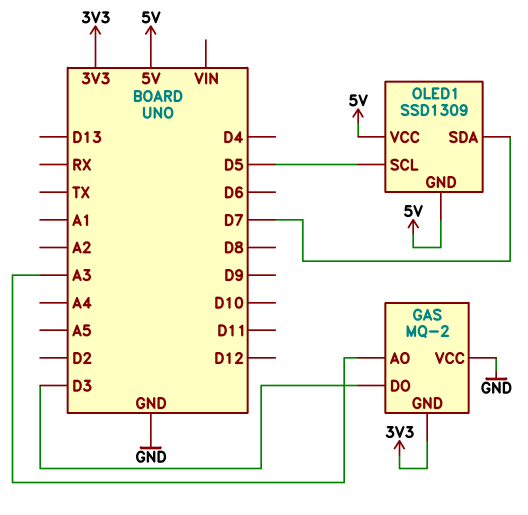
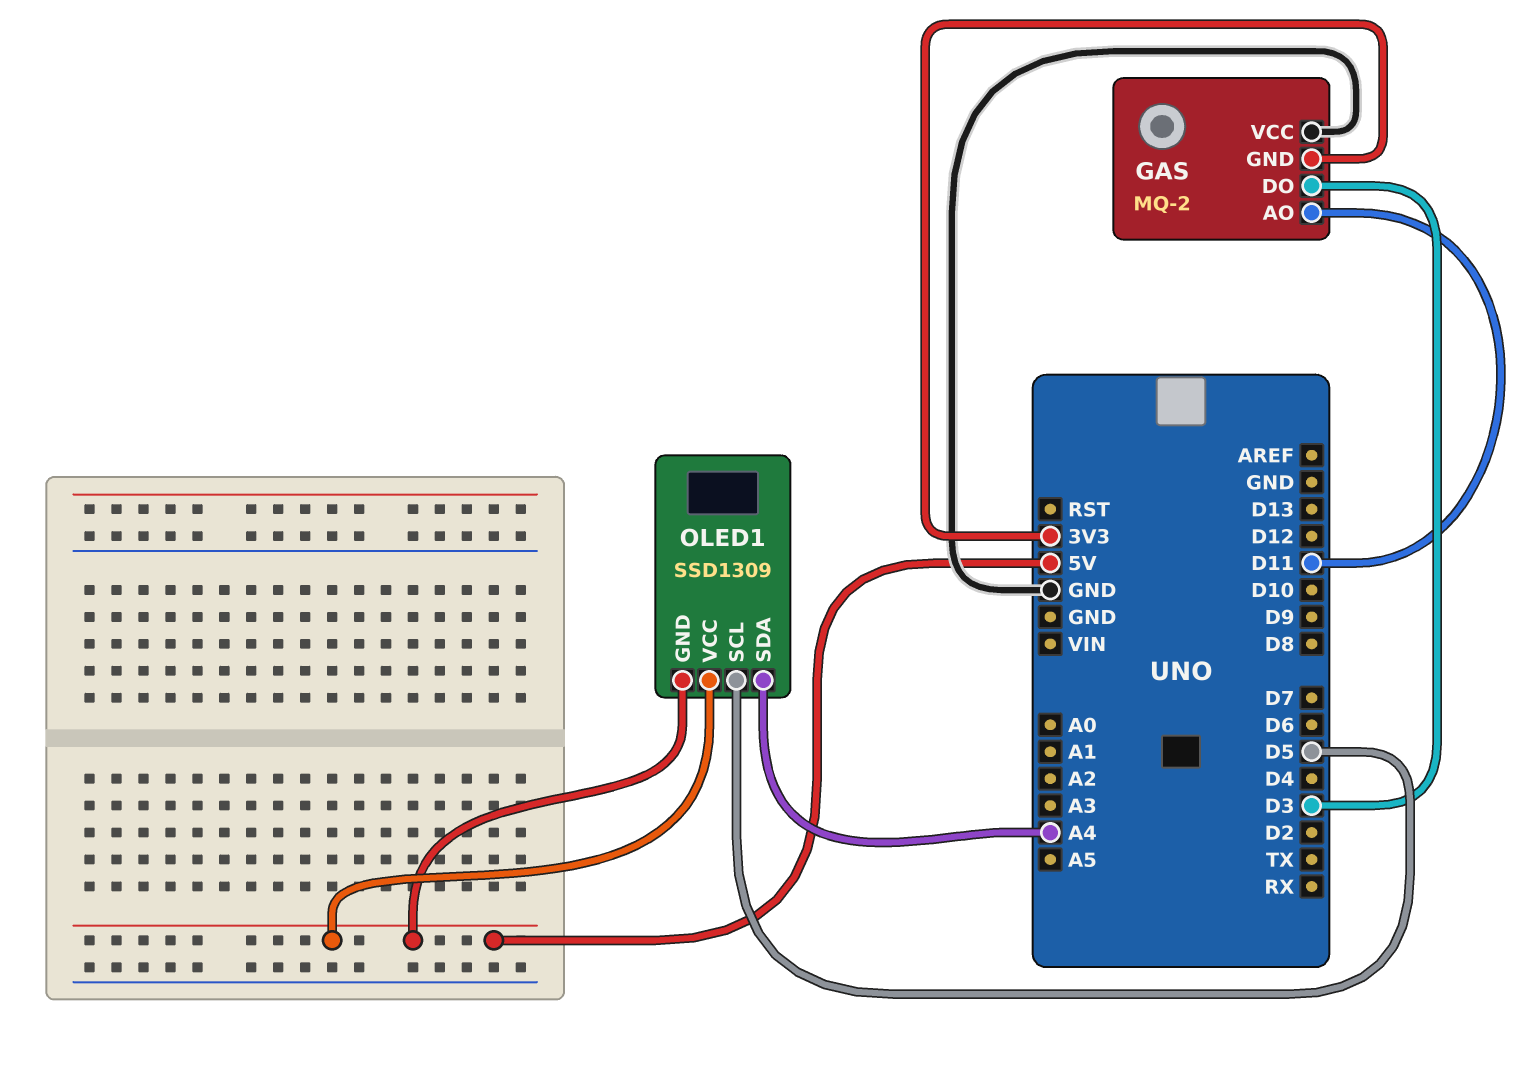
GAS pin AO: A3 -> D11
OLED1 pin SDA: D7 -> A4

